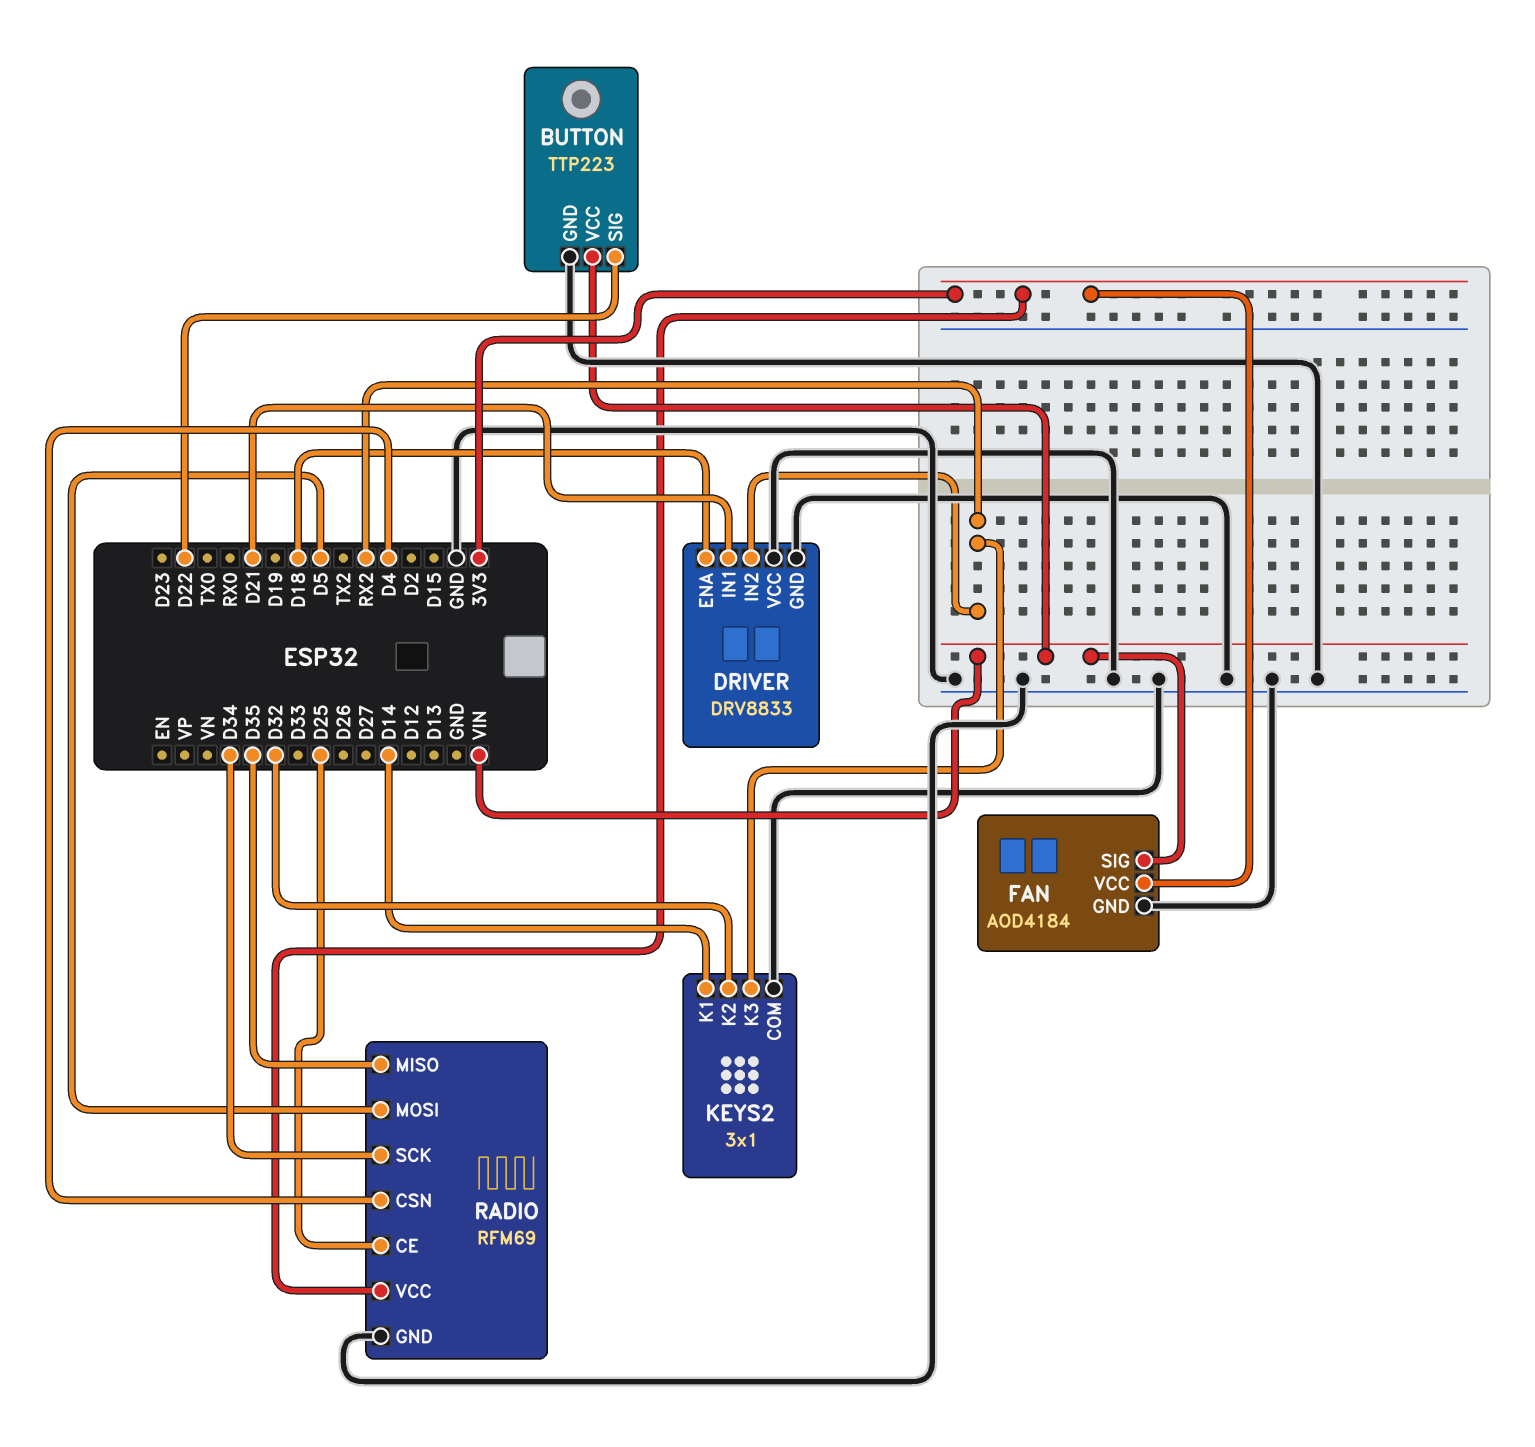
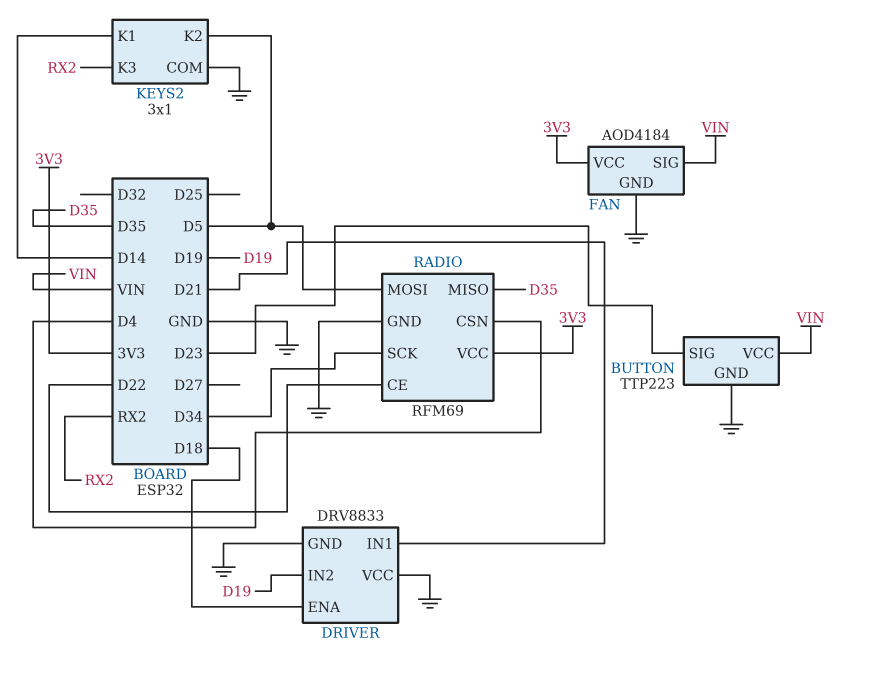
BUTTON pin SIG: D22 -> D23
DRIVER pin IN2: RX2 -> D19
KEYS2 pin K2: D32 -> D5
RADIO pin CE: D25 -> D22

